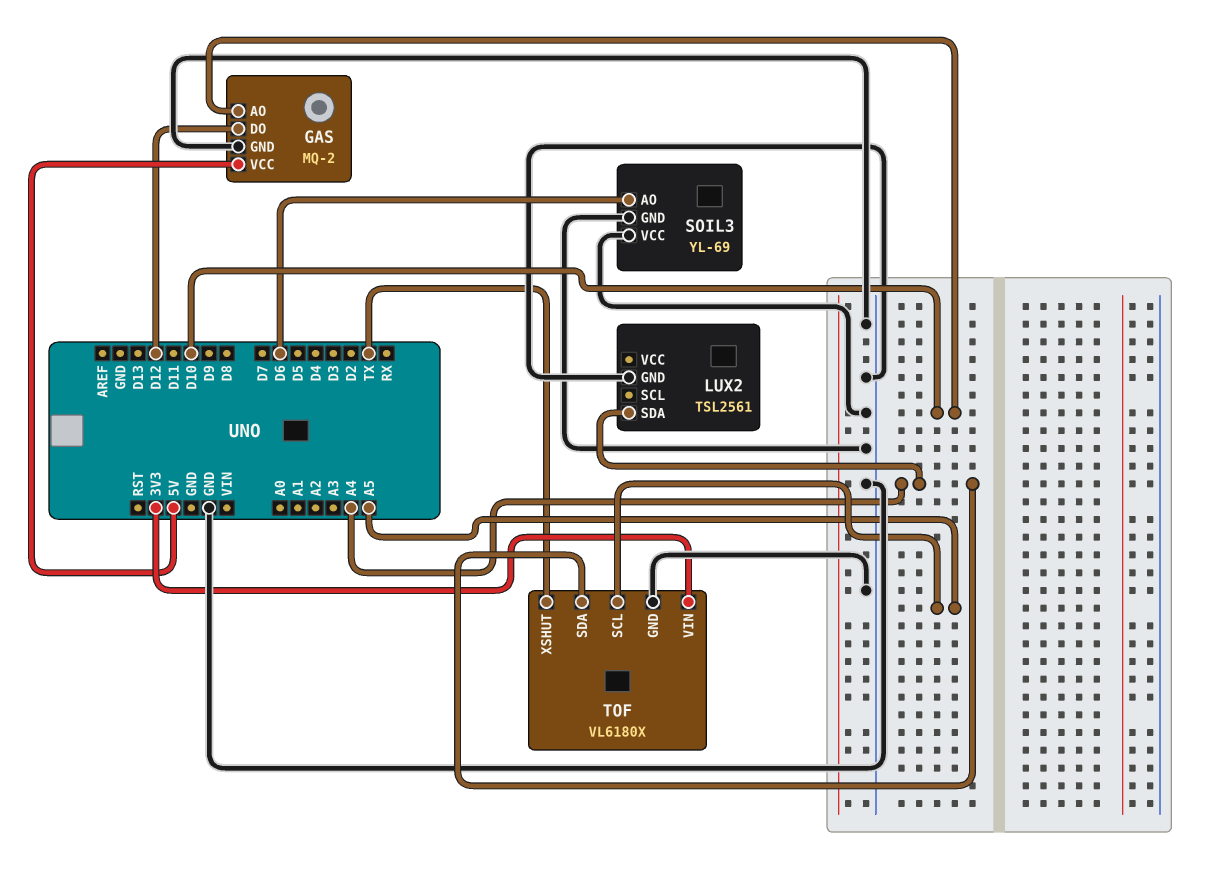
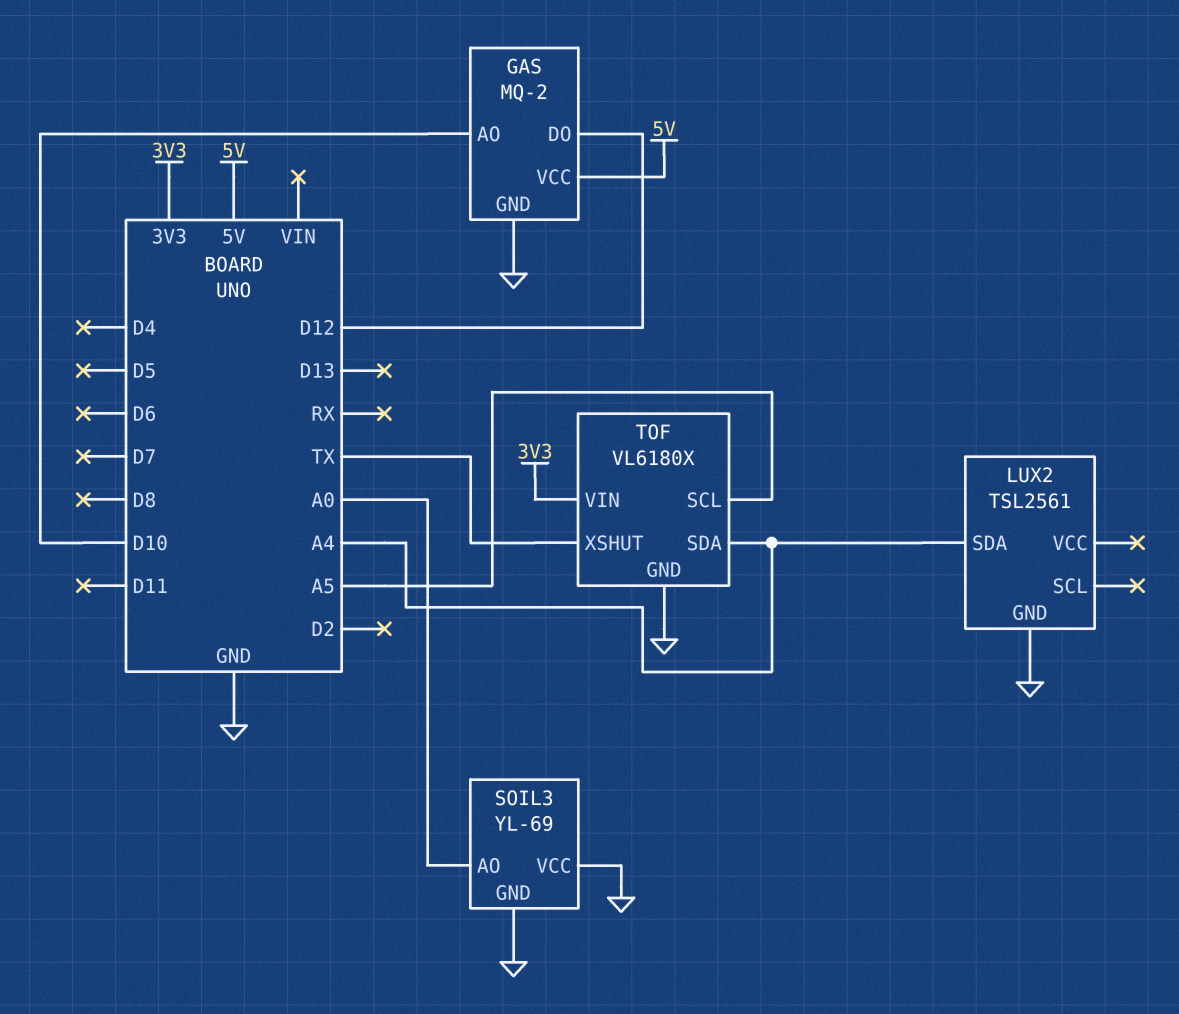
SOIL3 pin AO: D6 -> A0

